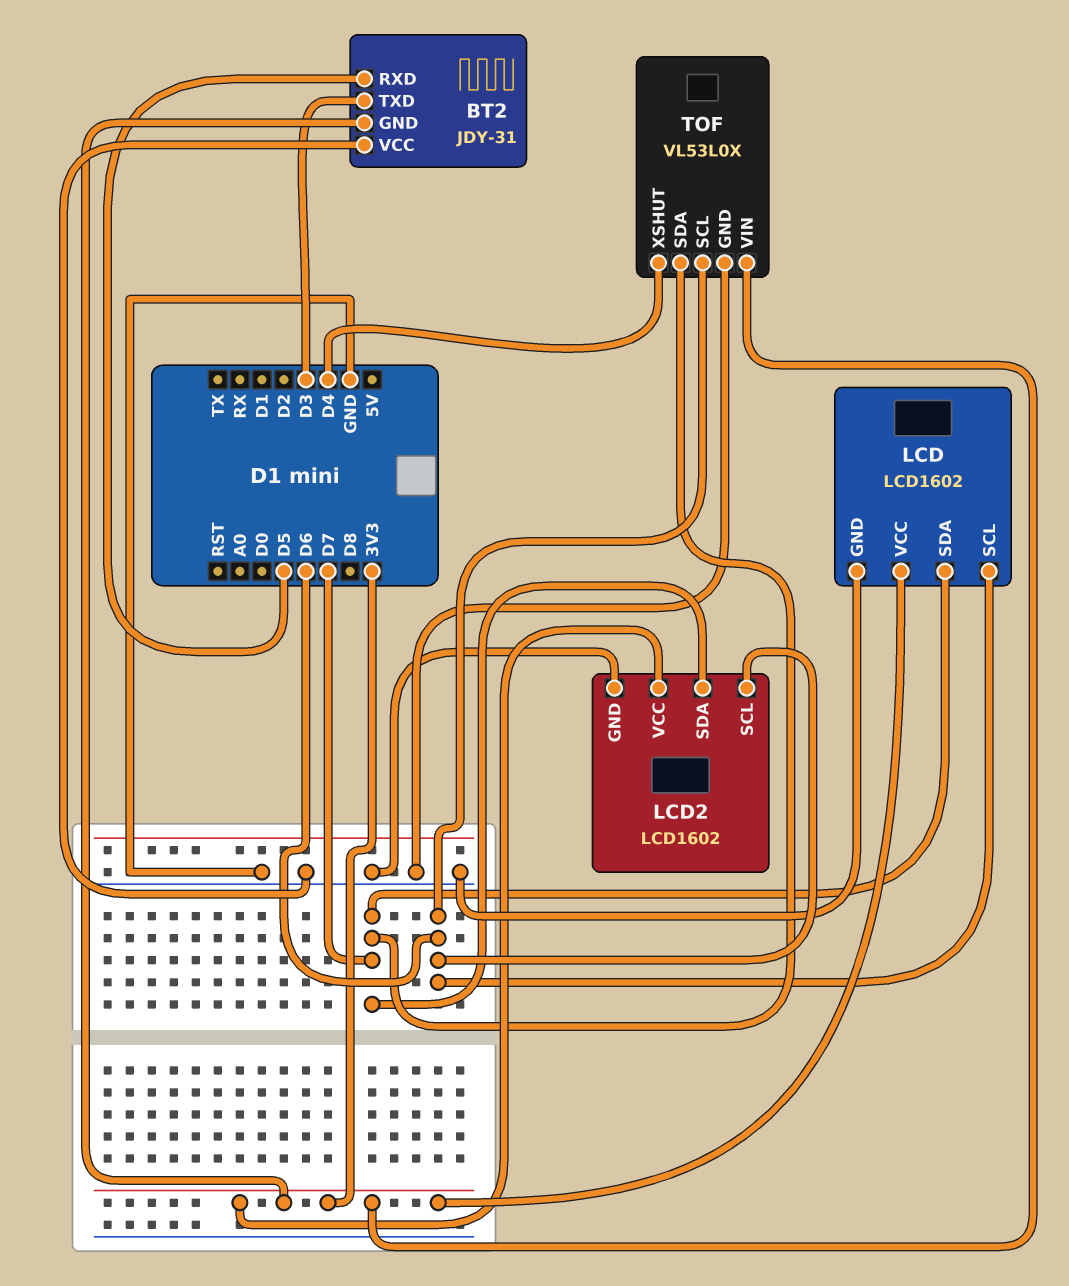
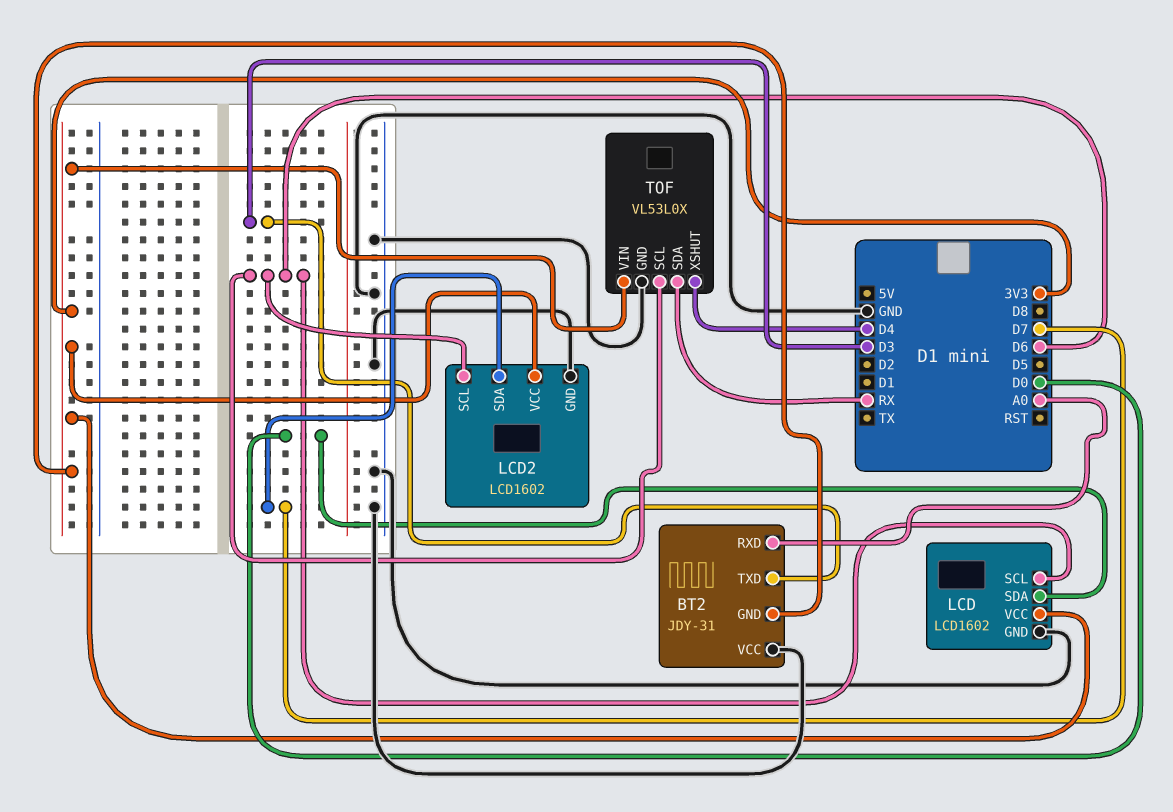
BT2 pin RXD: D5 -> A0
LCD pin SDA: D7 -> D0
TOF pin SDA: D7 -> RX

